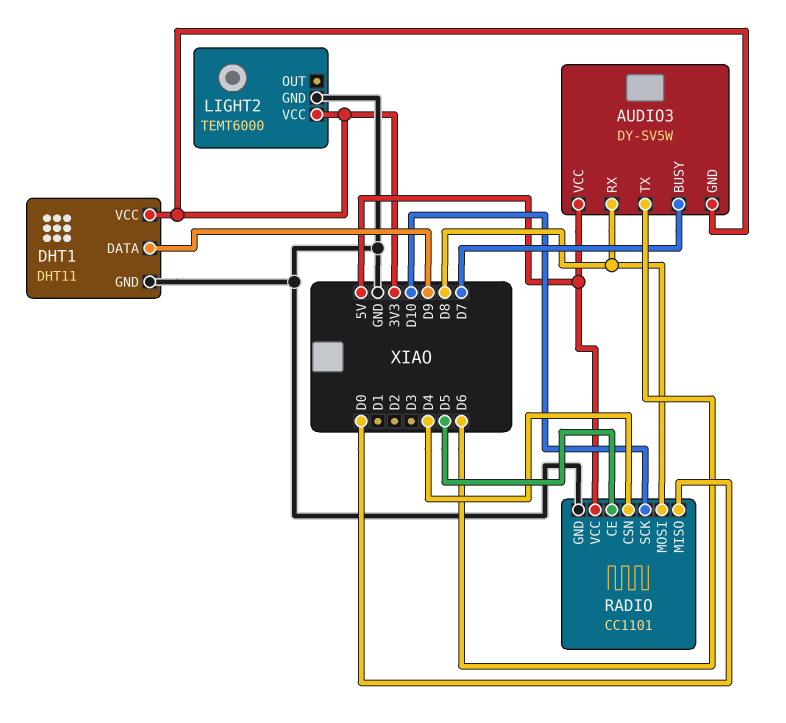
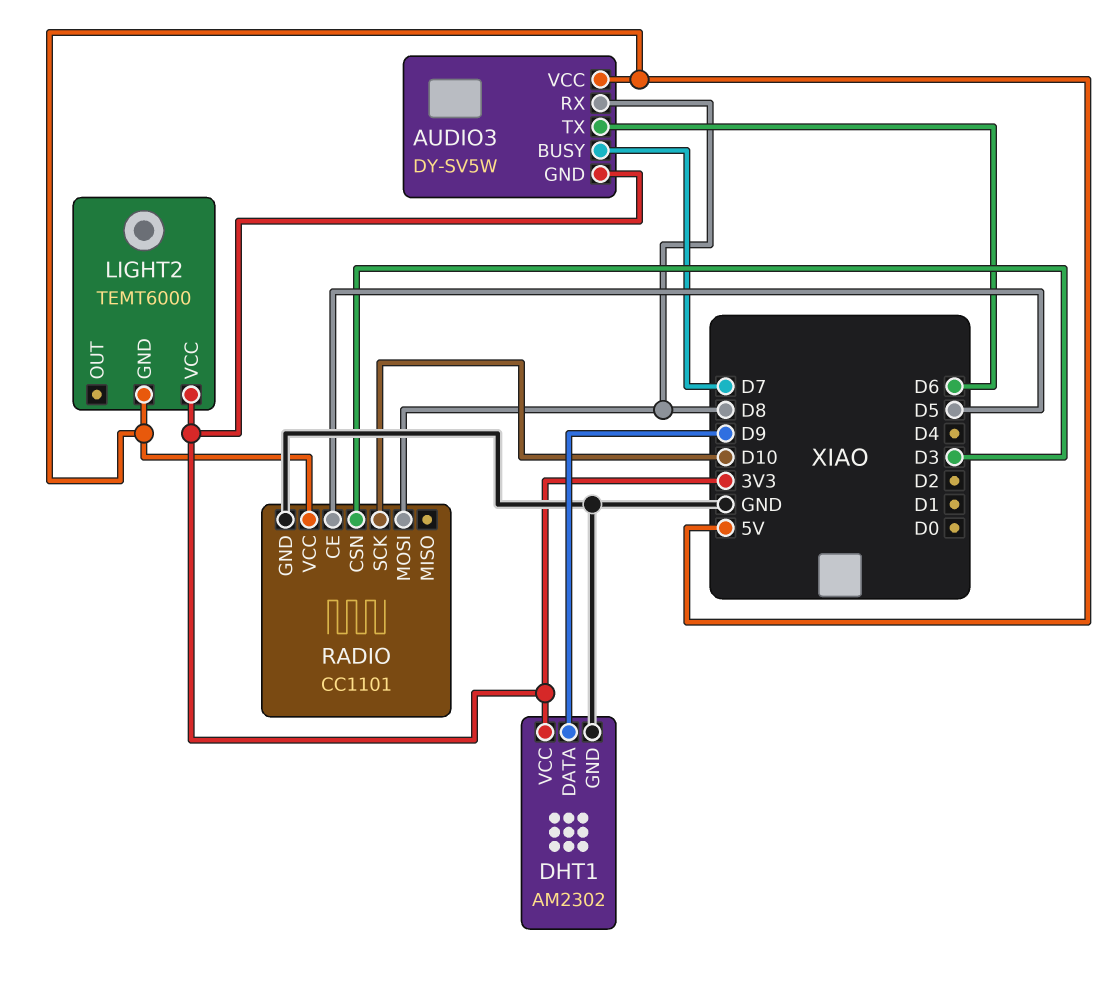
DHT1: DHT11 -> AM2302
LIGHT2 pin GND: GND -> 5V
RADIO pin CSN: D4 -> D3
RADIO pin MISO: D0 -> none

